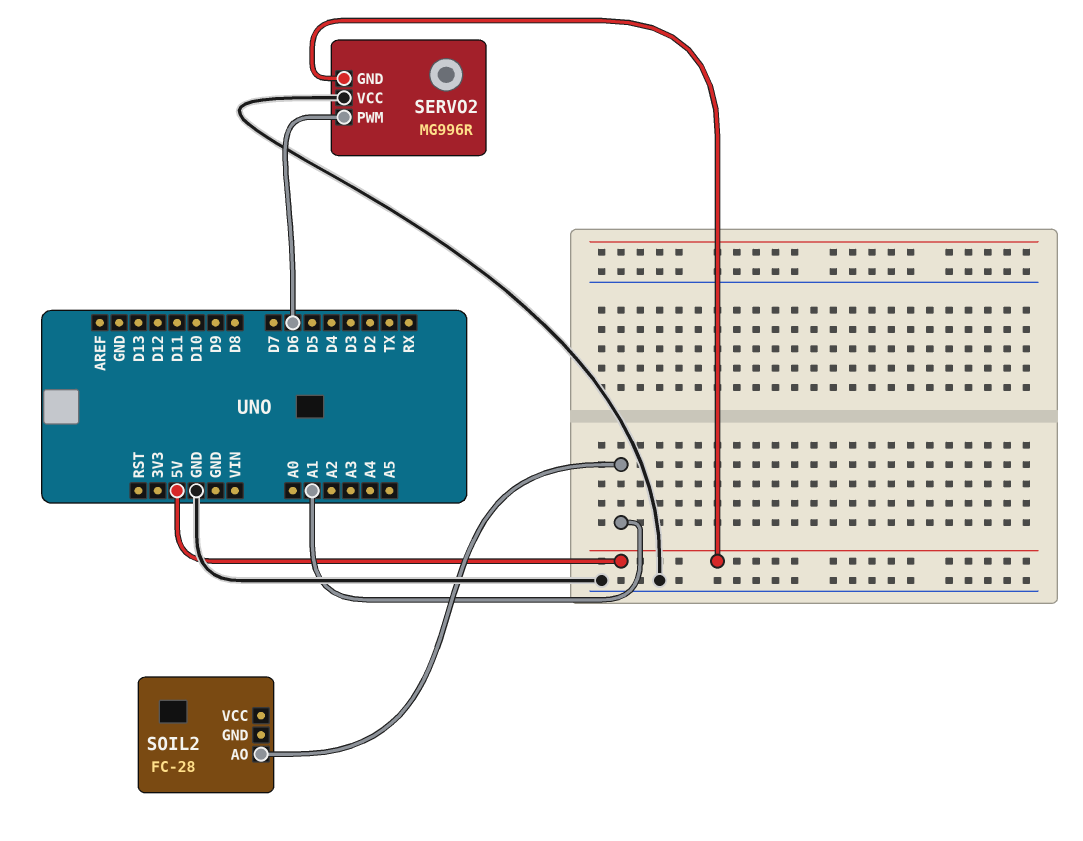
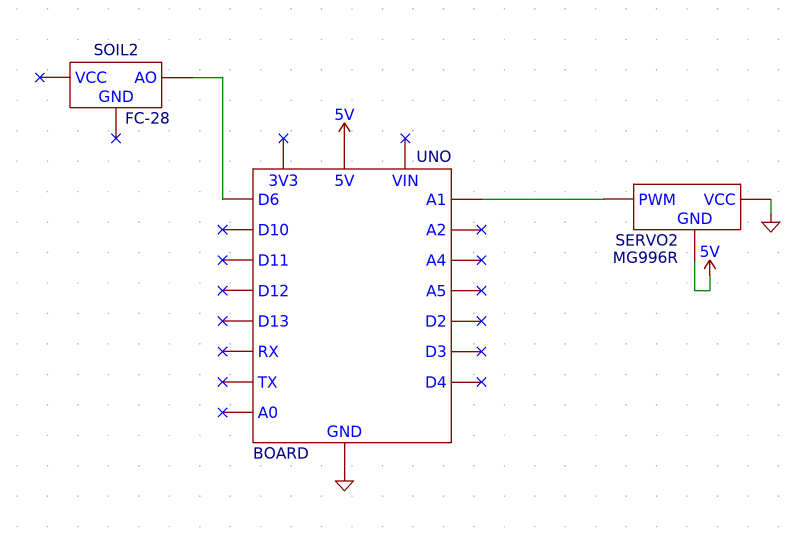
SERVO2 pin PWM: D6 -> A1
SOIL2 pin AO: A1 -> D6

